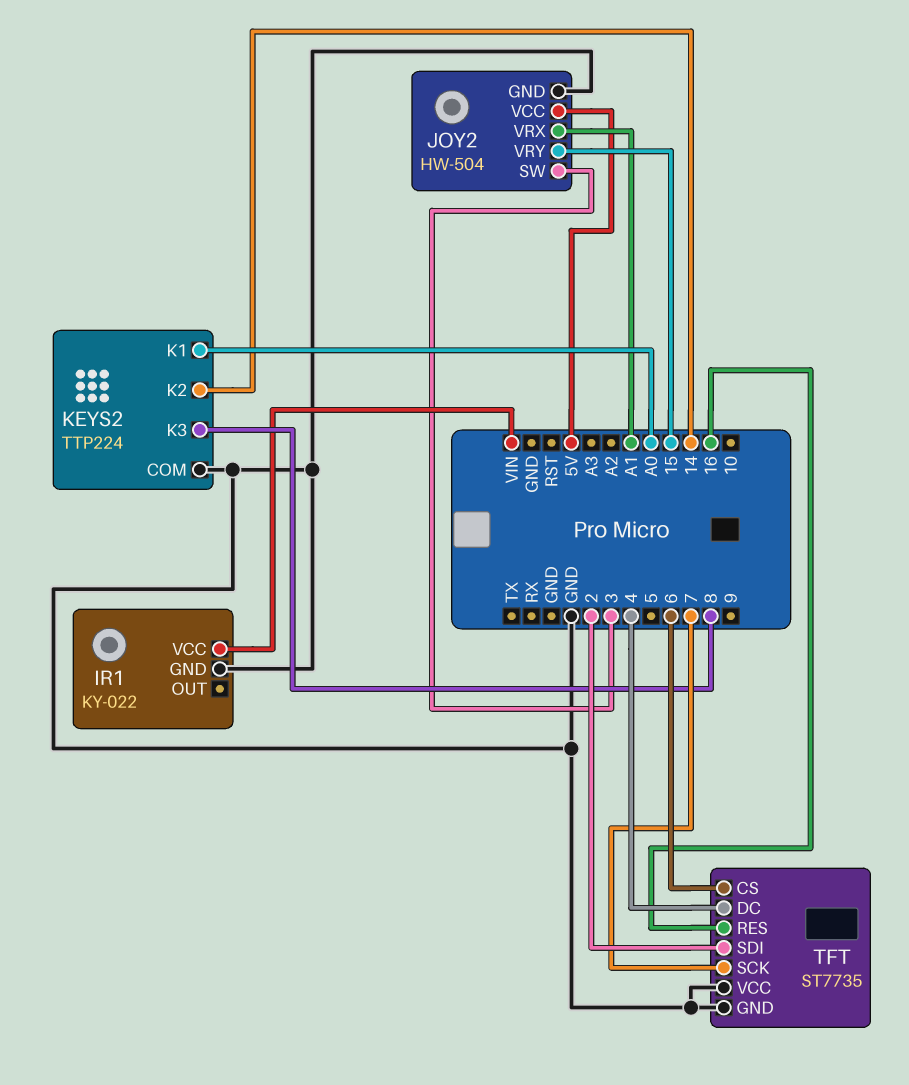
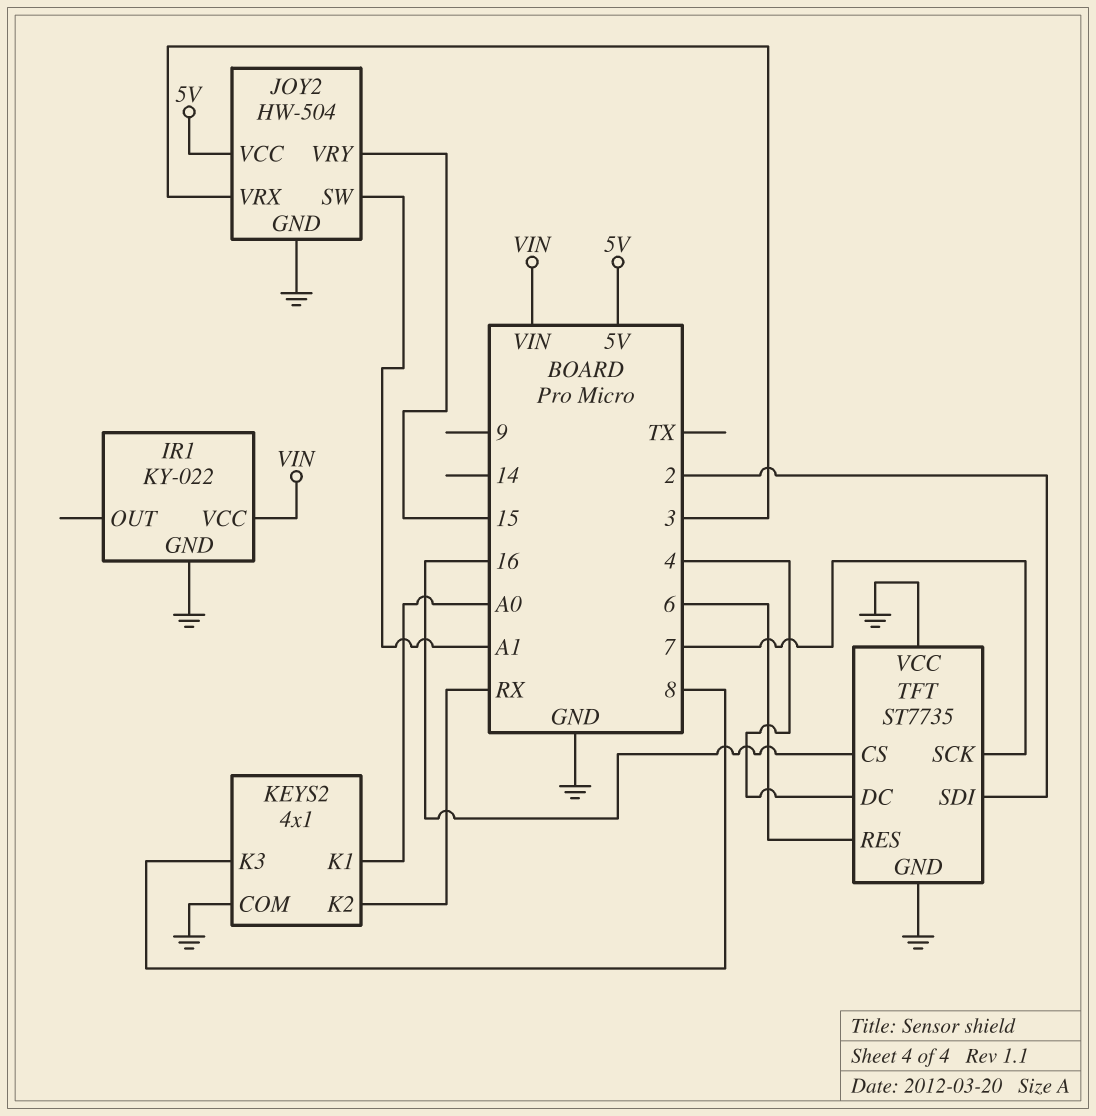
JOY2 pin SW: 3 -> A1
JOY2 pin VRX: A1 -> 3
KEYS2: TTP224 -> 4x1
KEYS2 pin K2: 14 -> RX
TFT pin CS: 6 -> 16
TFT pin RES: 16 -> 6

